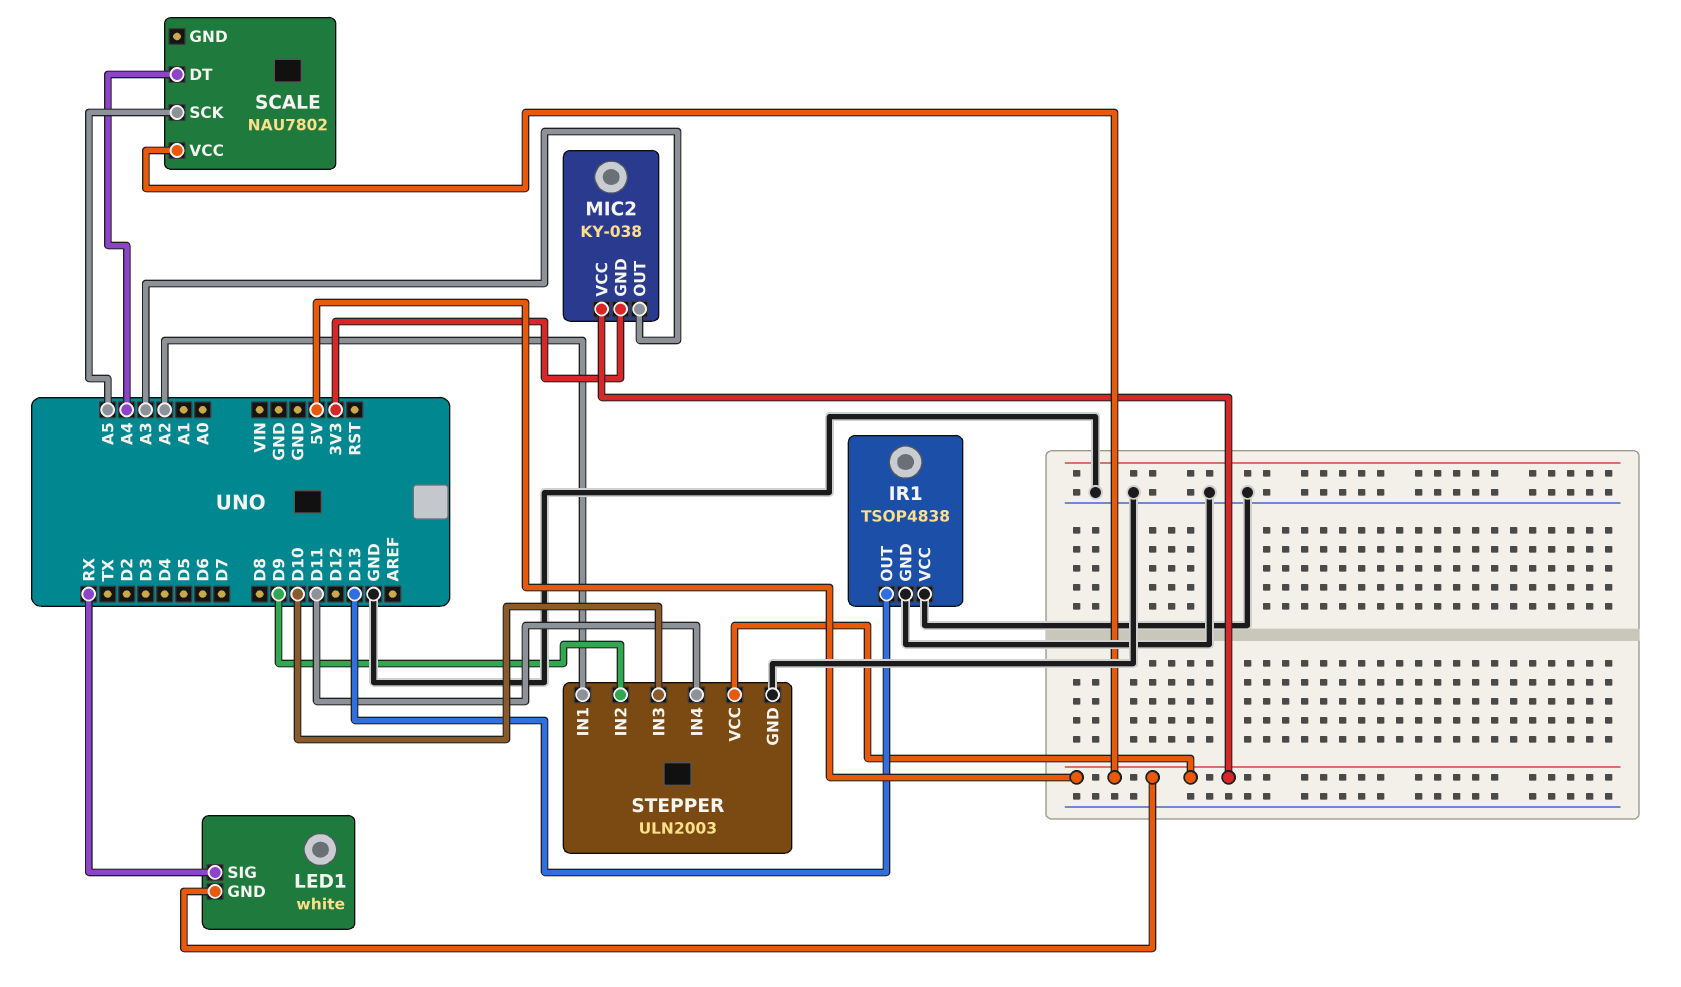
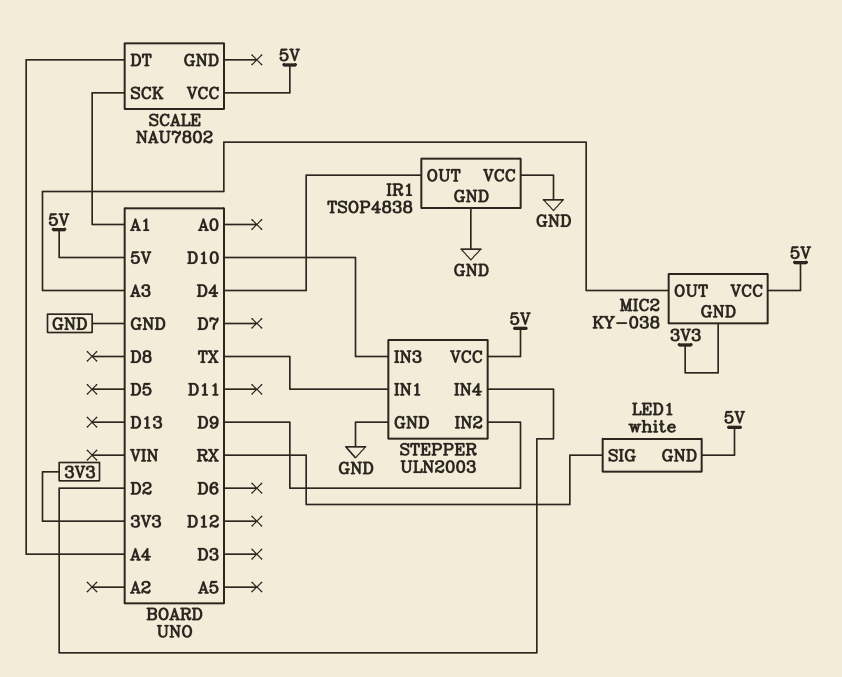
IR1 pin OUT: D13 -> D4
SCALE pin SCK: A5 -> A1
STEPPER pin IN1: A2 -> TX
STEPPER pin IN4: D11 -> D2

